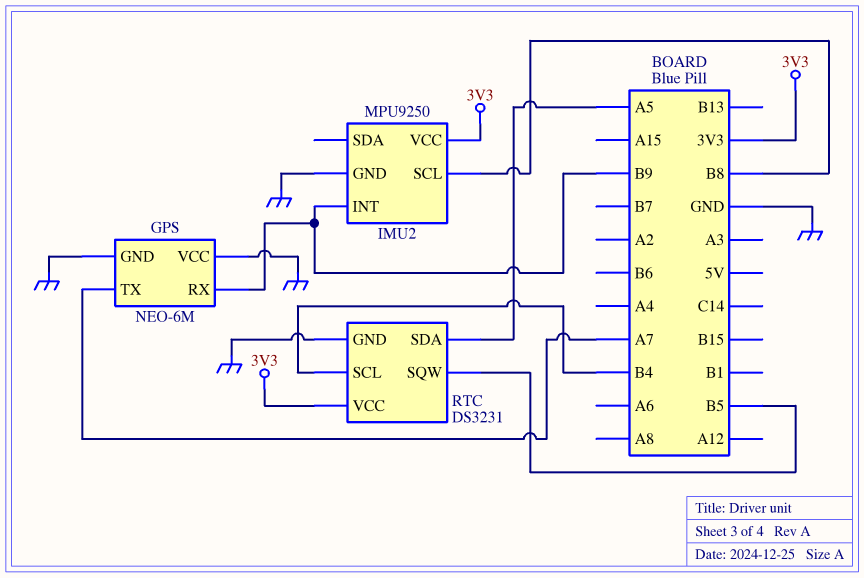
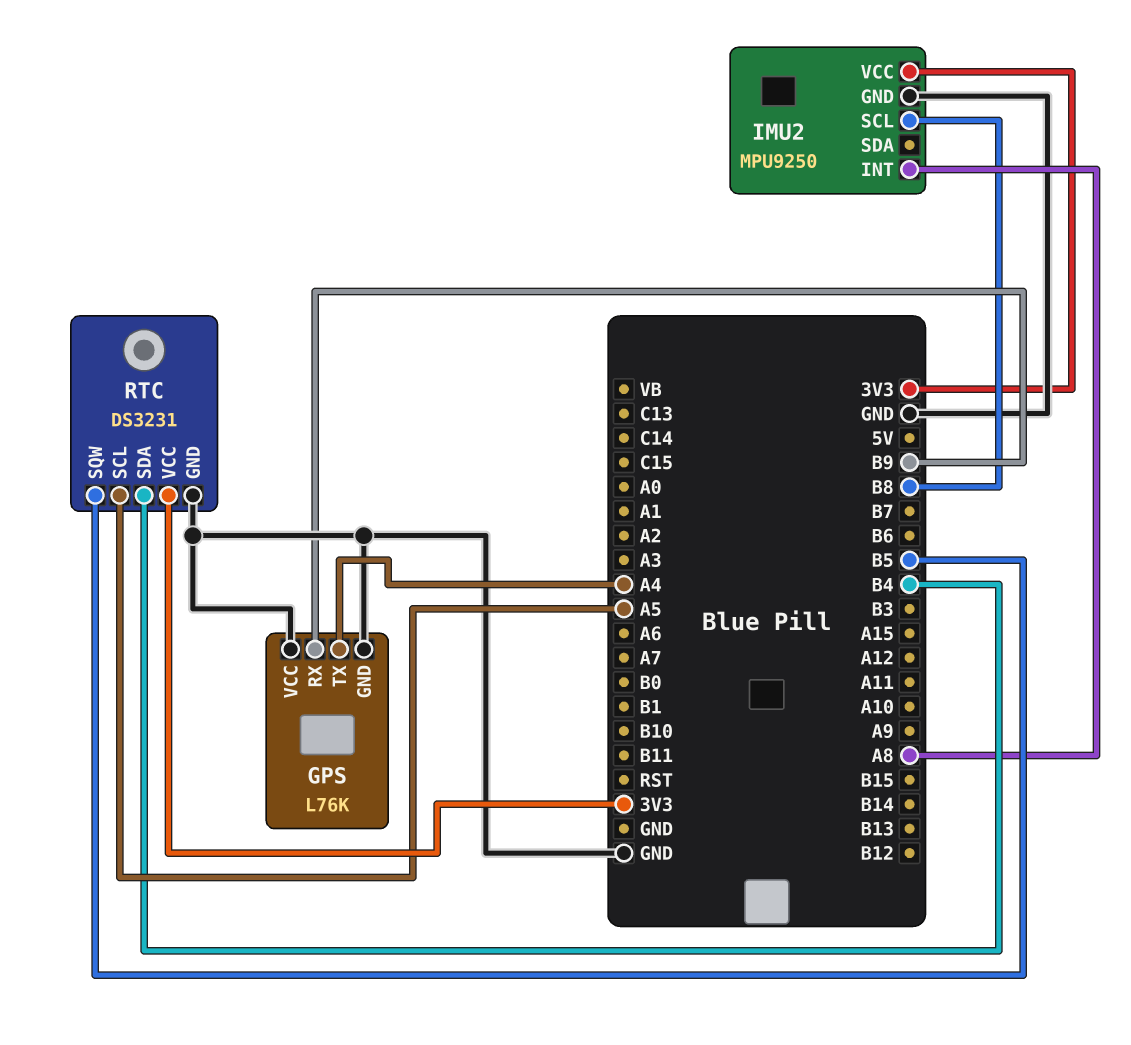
GPS: NEO-6M -> L76K
GPS pin TX: A7 -> A4
IMU2 pin INT: B9 -> A8
RTC pin SCL: B4 -> A5
RTC pin SDA: A5 -> B4

